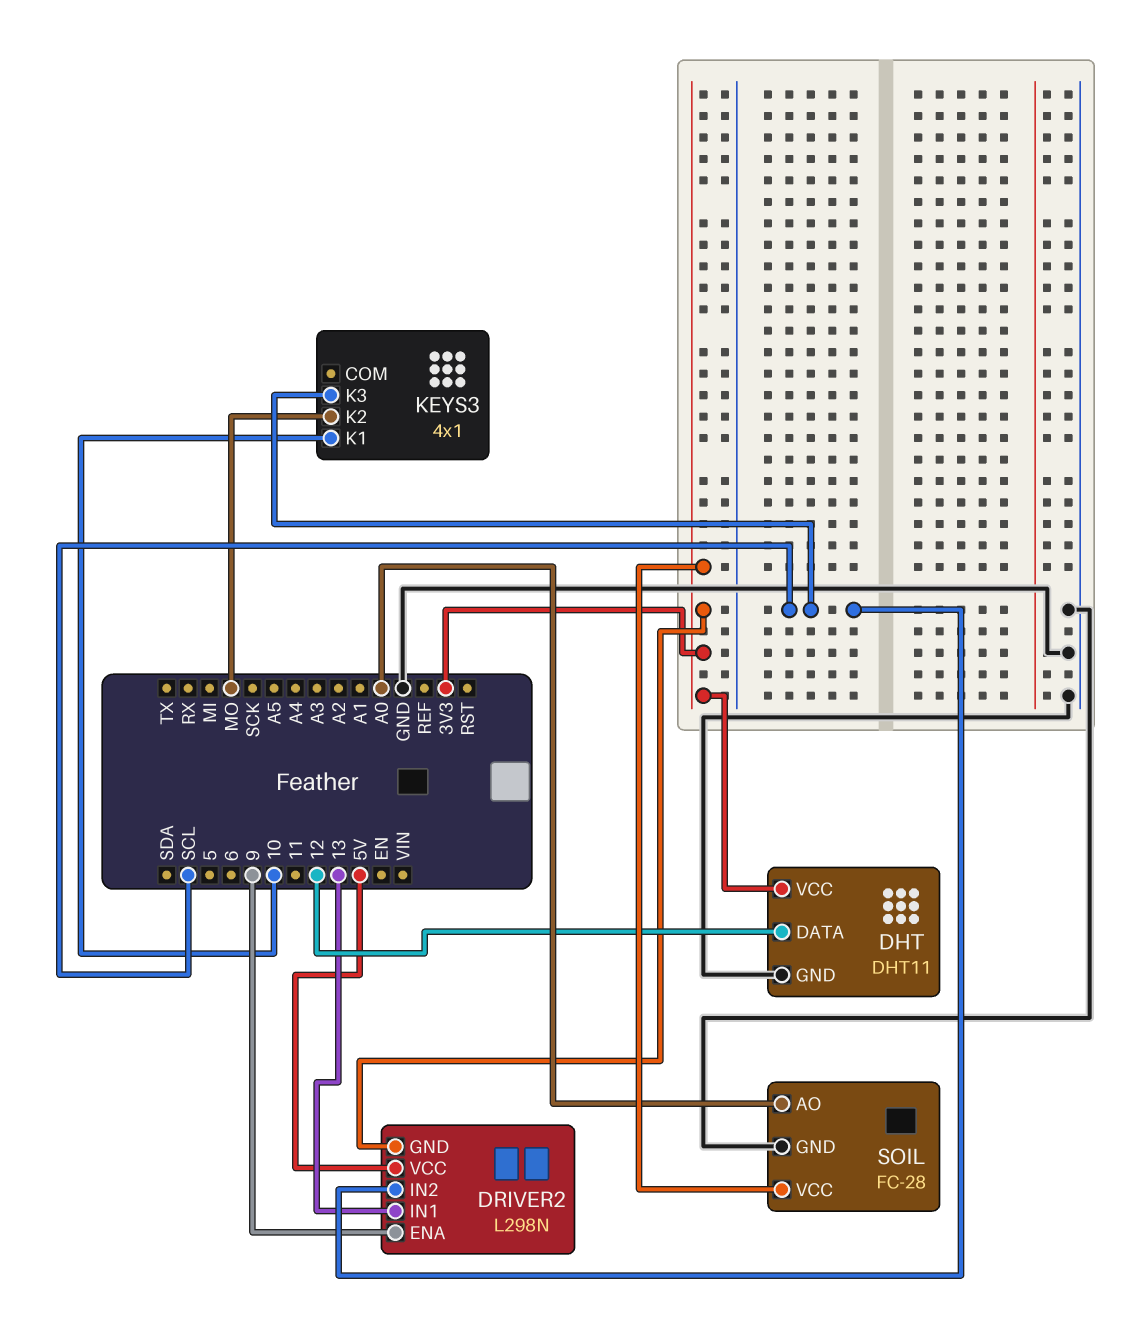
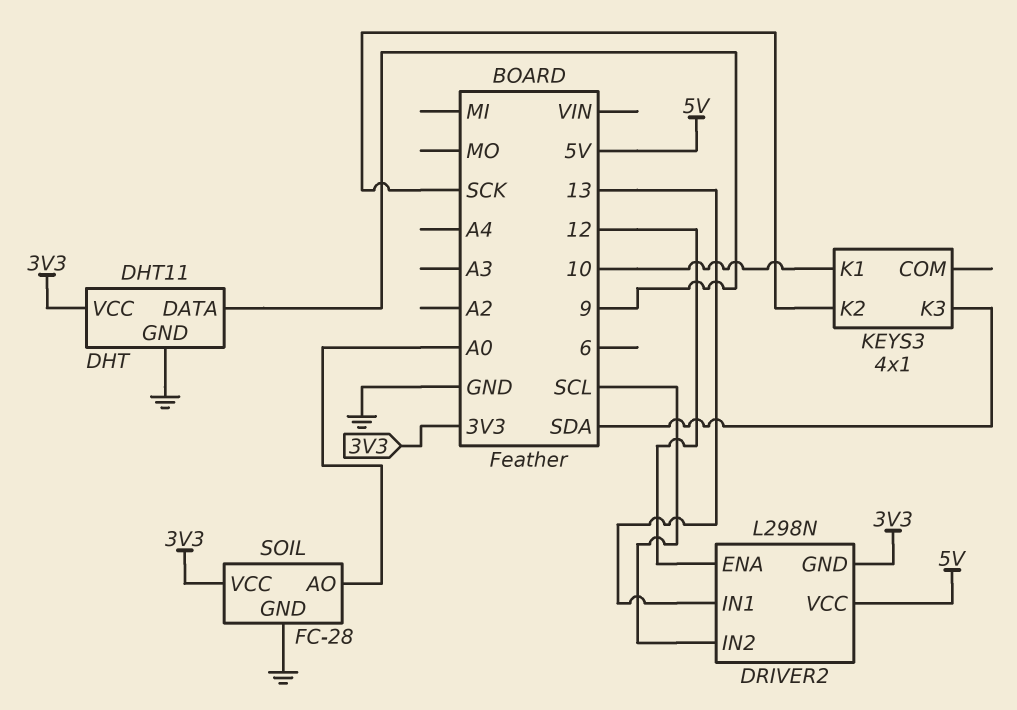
DHT pin DATA: 12 -> 9
DRIVER2 pin ENA: 9 -> 12
KEYS3 pin K2: MO -> SCK
KEYS3 pin K3: SCL -> SDA

